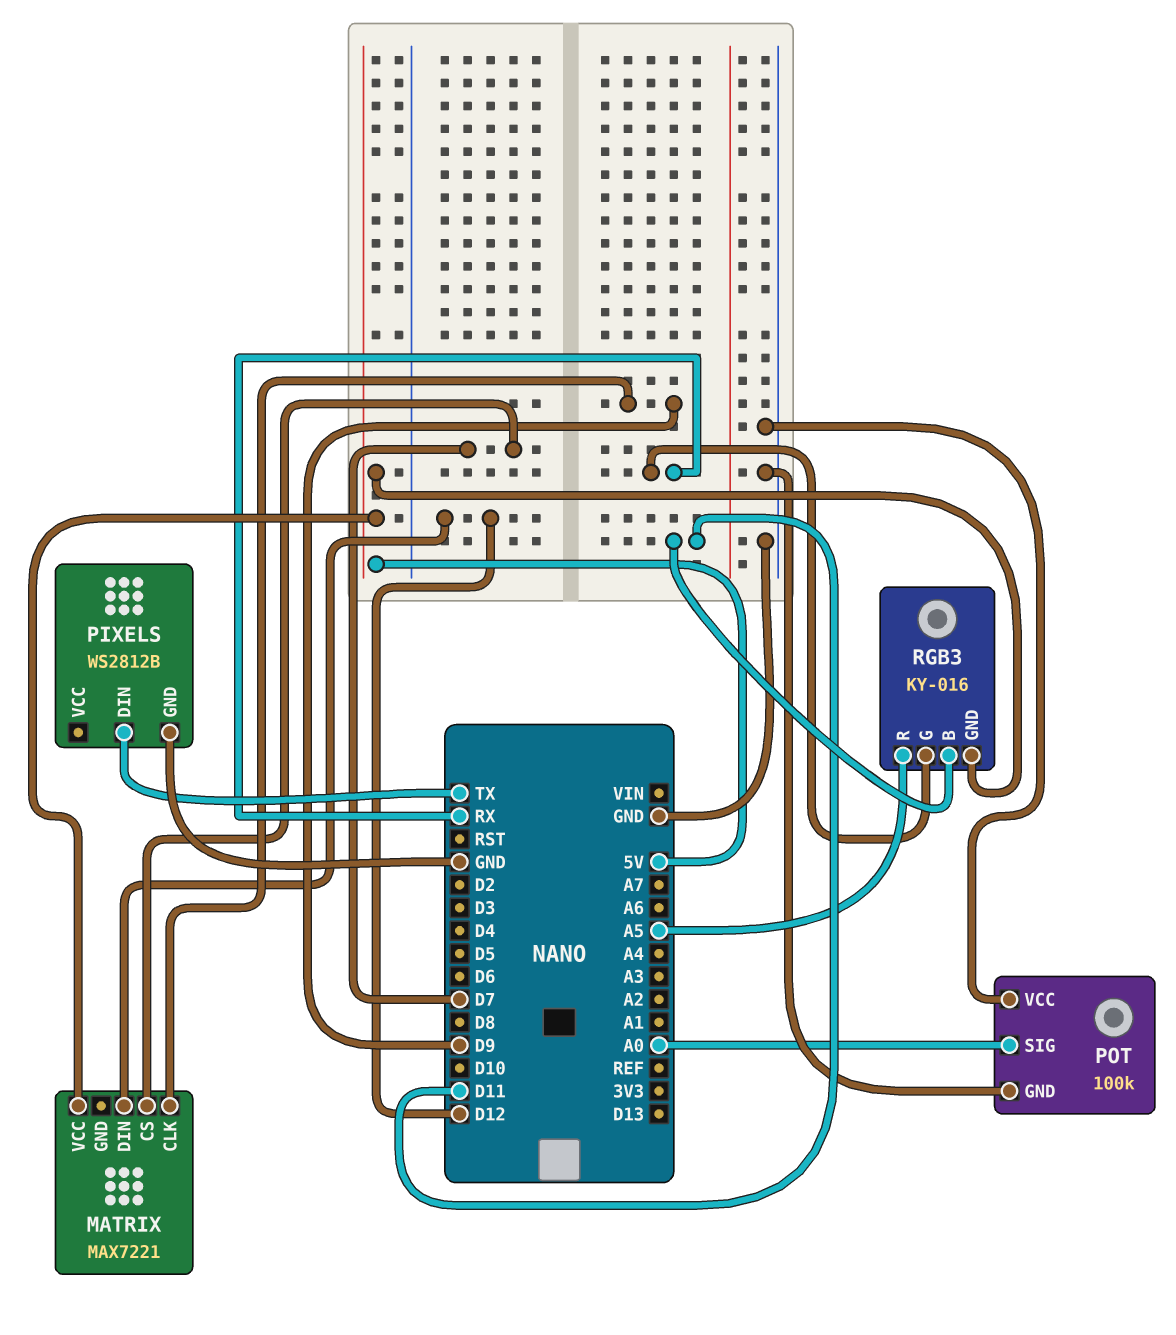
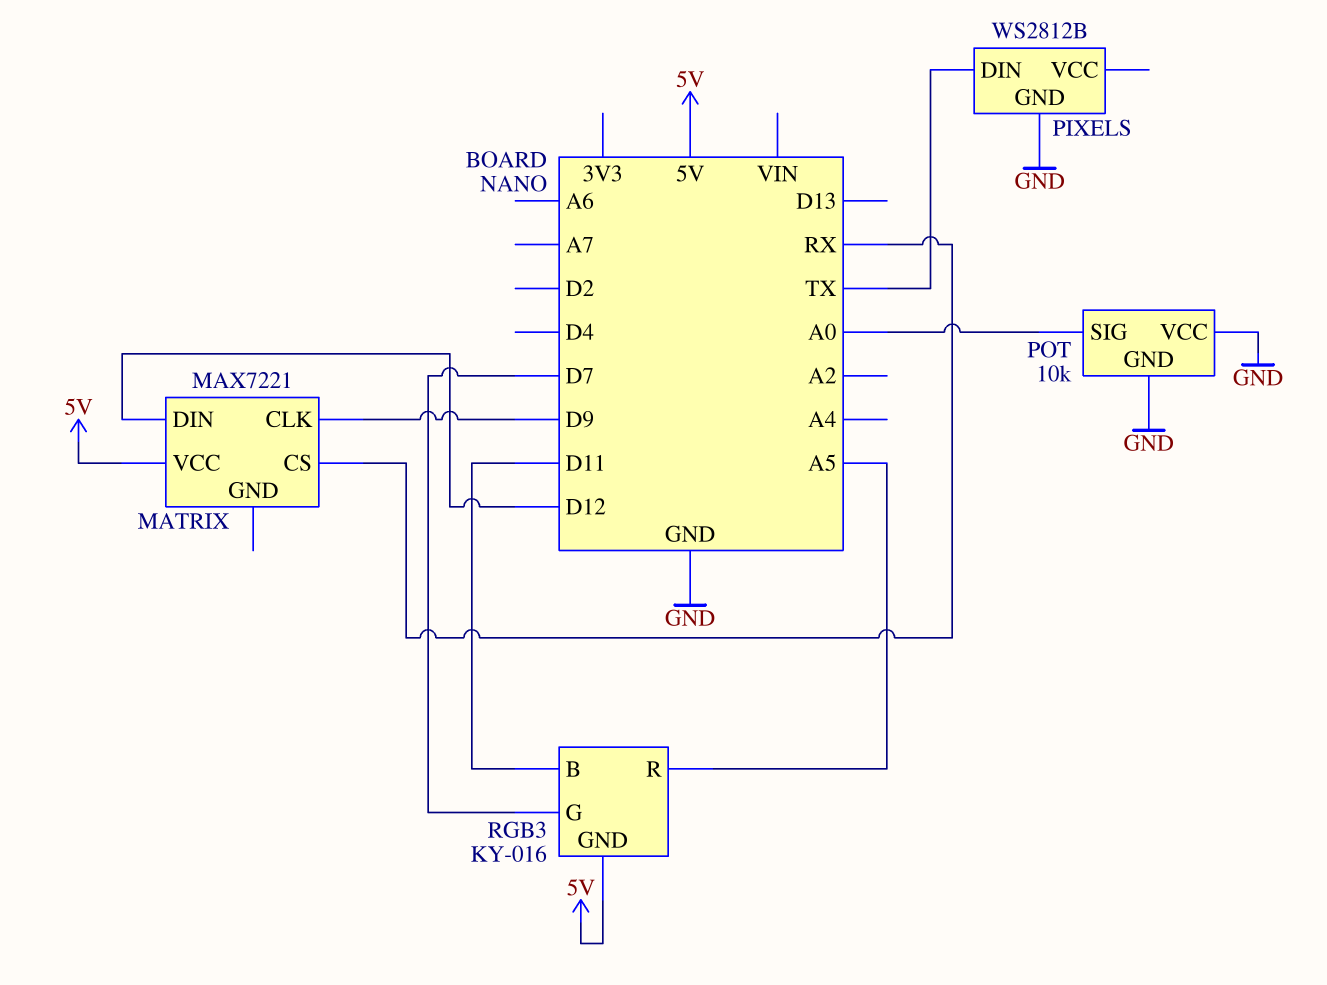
MATRIX pin CS: D7 -> RX
POT: 100k -> 10k
RGB3 pin G: RX -> D7

